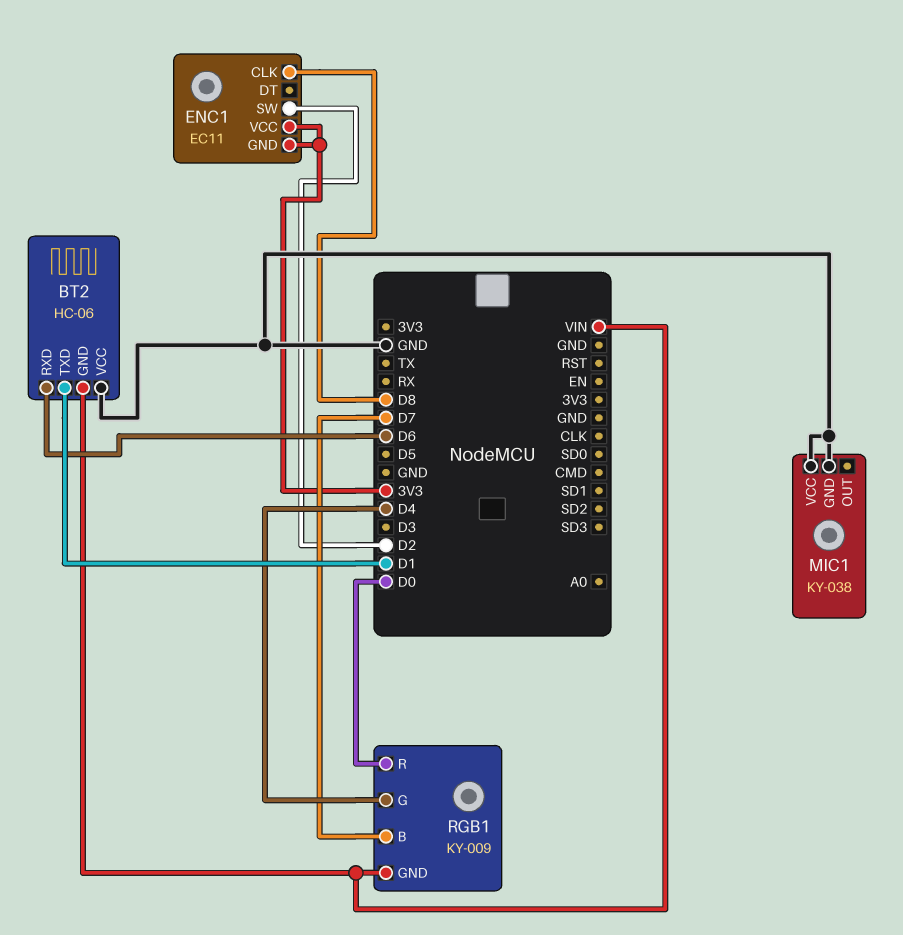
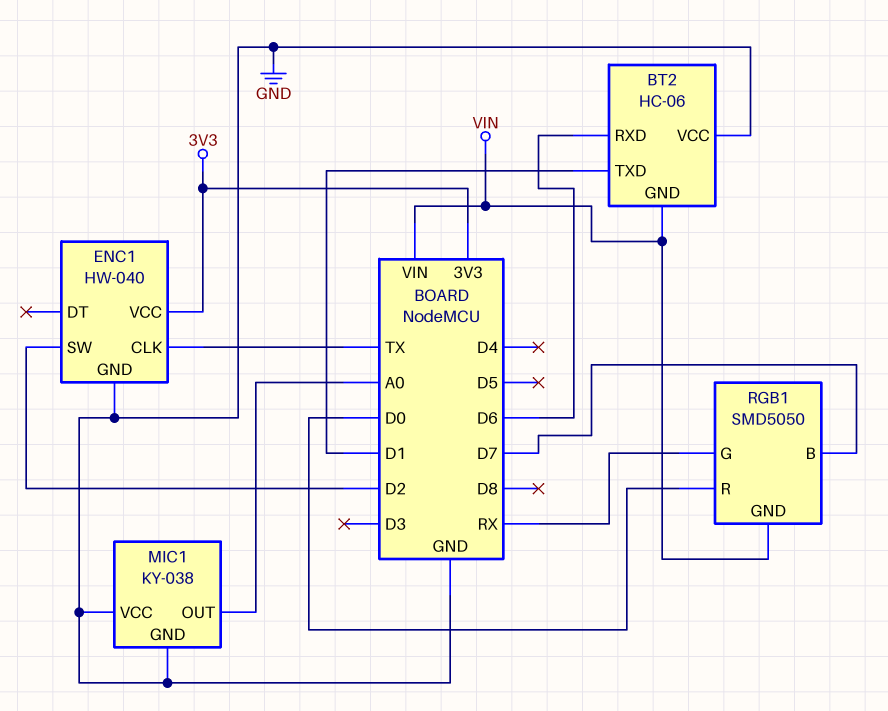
ENC1: EC11 -> HW-040
ENC1 pin CLK: D8 -> TX
ENC1 pin GND: 3V3 -> GND
MIC1 pin OUT: none -> A0
RGB1: KY-009 -> SMD5050
RGB1 pin G: D4 -> RX

